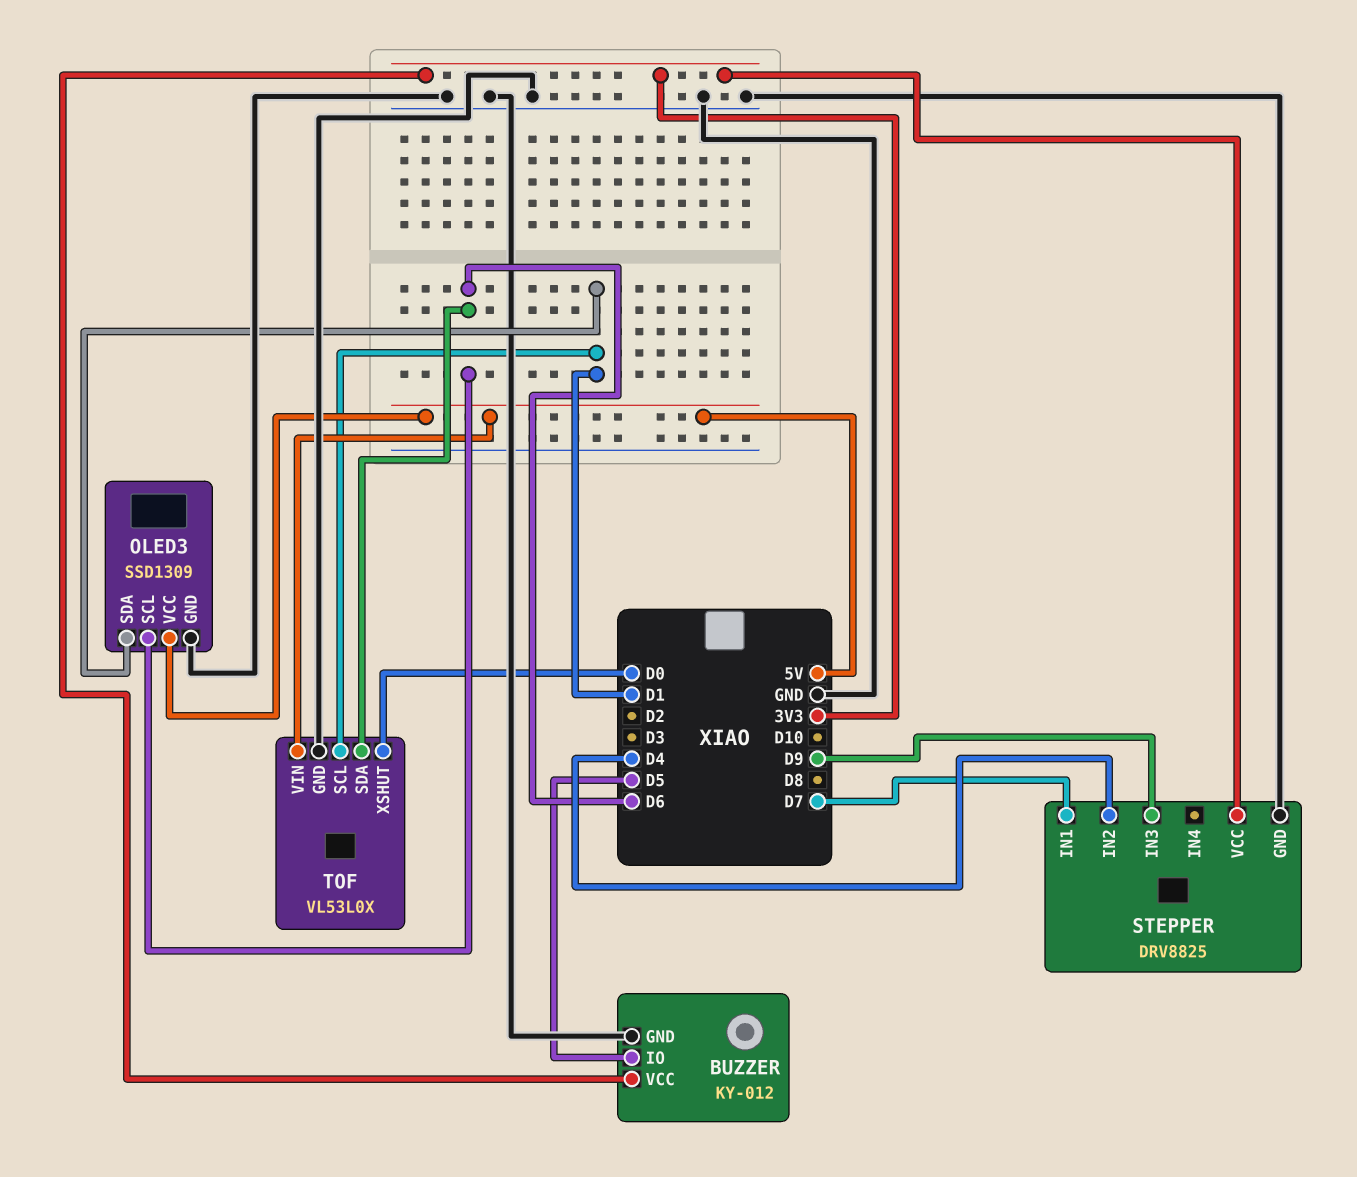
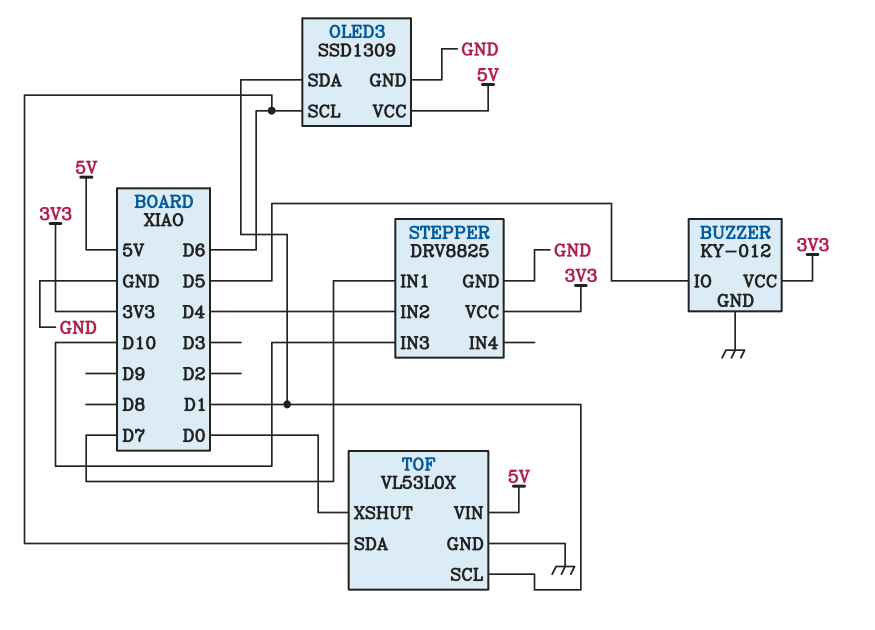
STEPPER pin IN3: D9 -> D10

